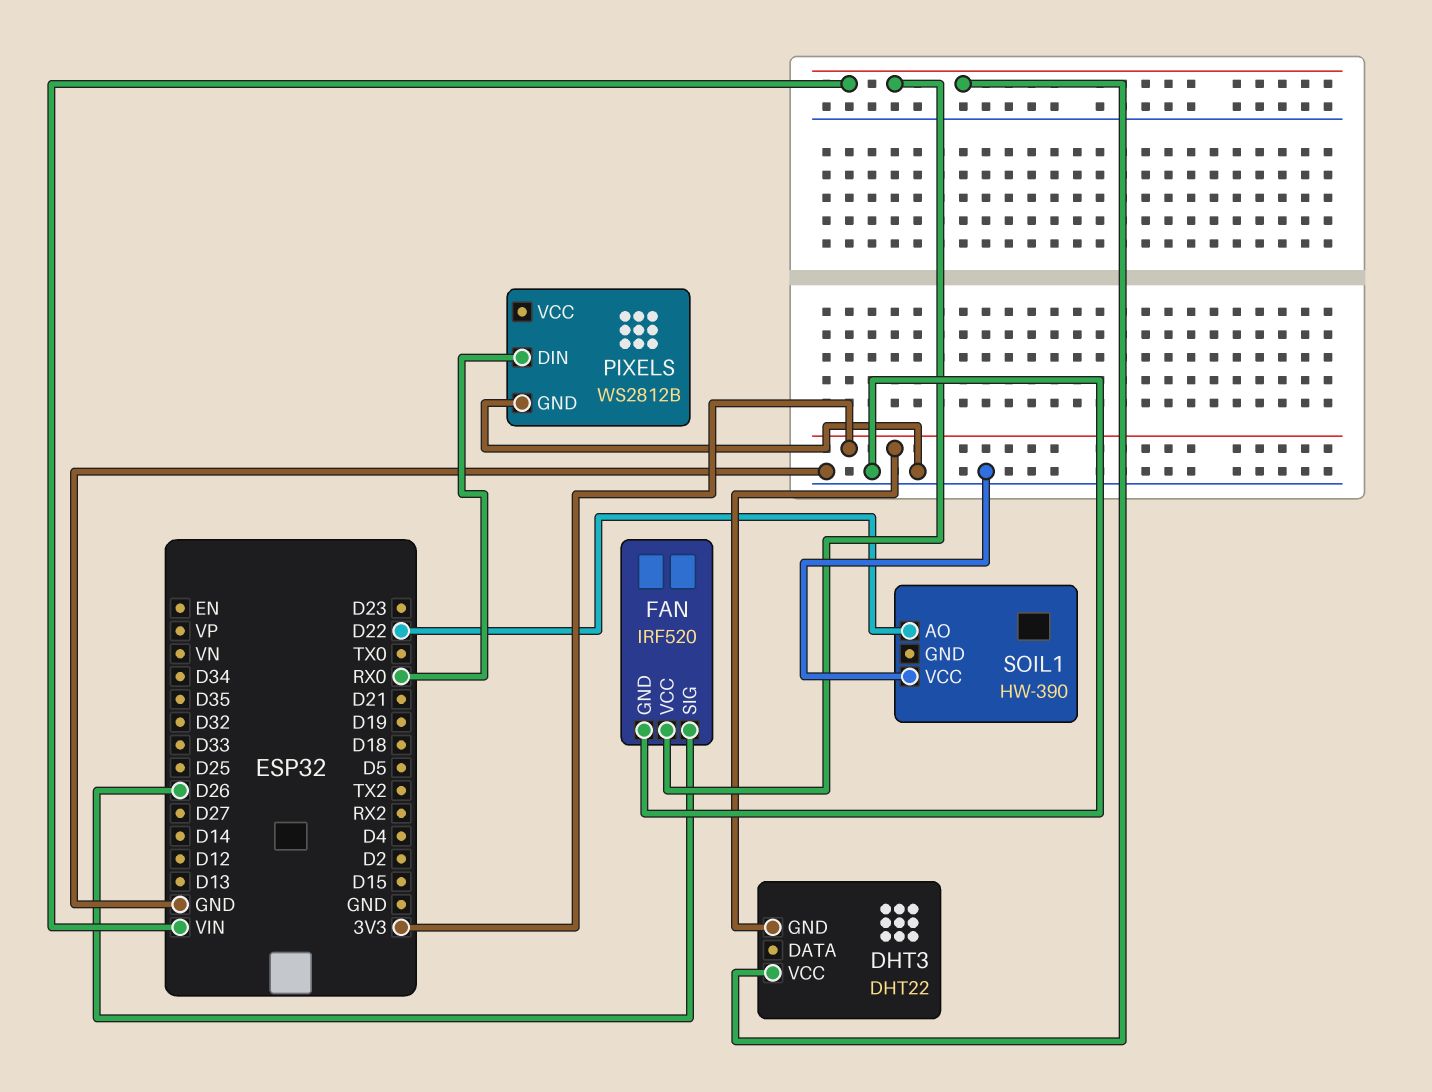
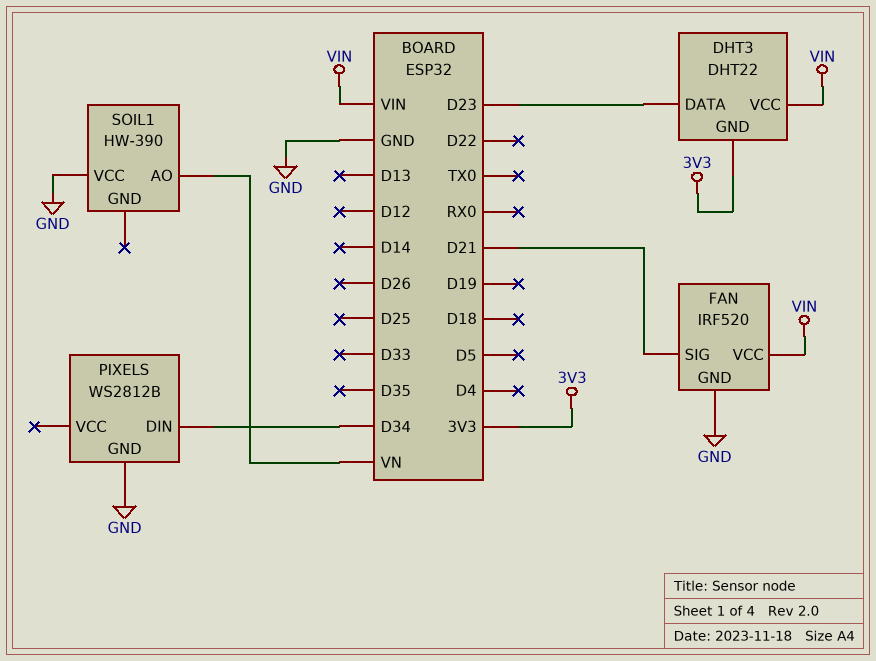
DHT3 pin DATA: none -> D23
FAN pin SIG: D26 -> D21
PIXELS pin DIN: RX0 -> D34
SOIL1 pin AO: D22 -> VN

